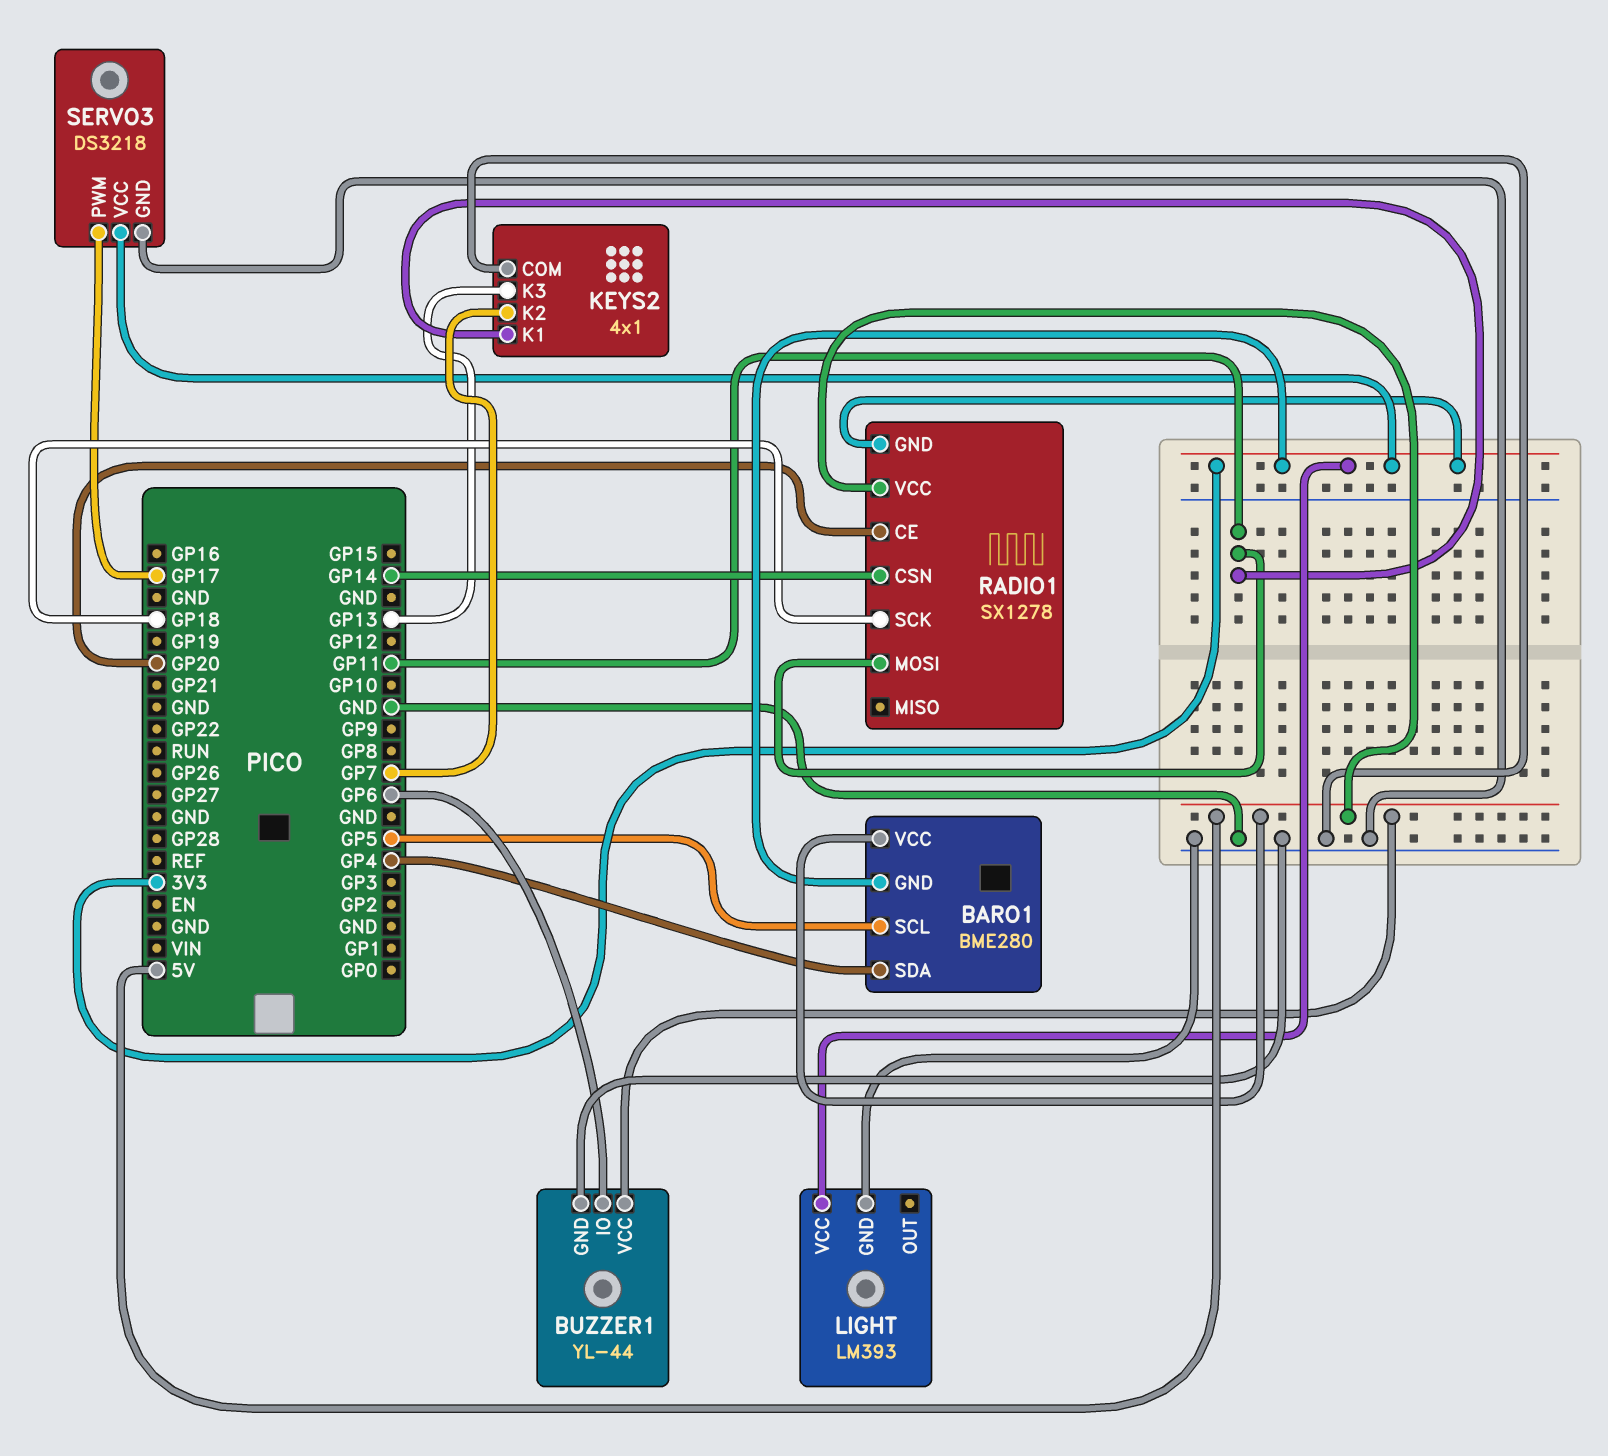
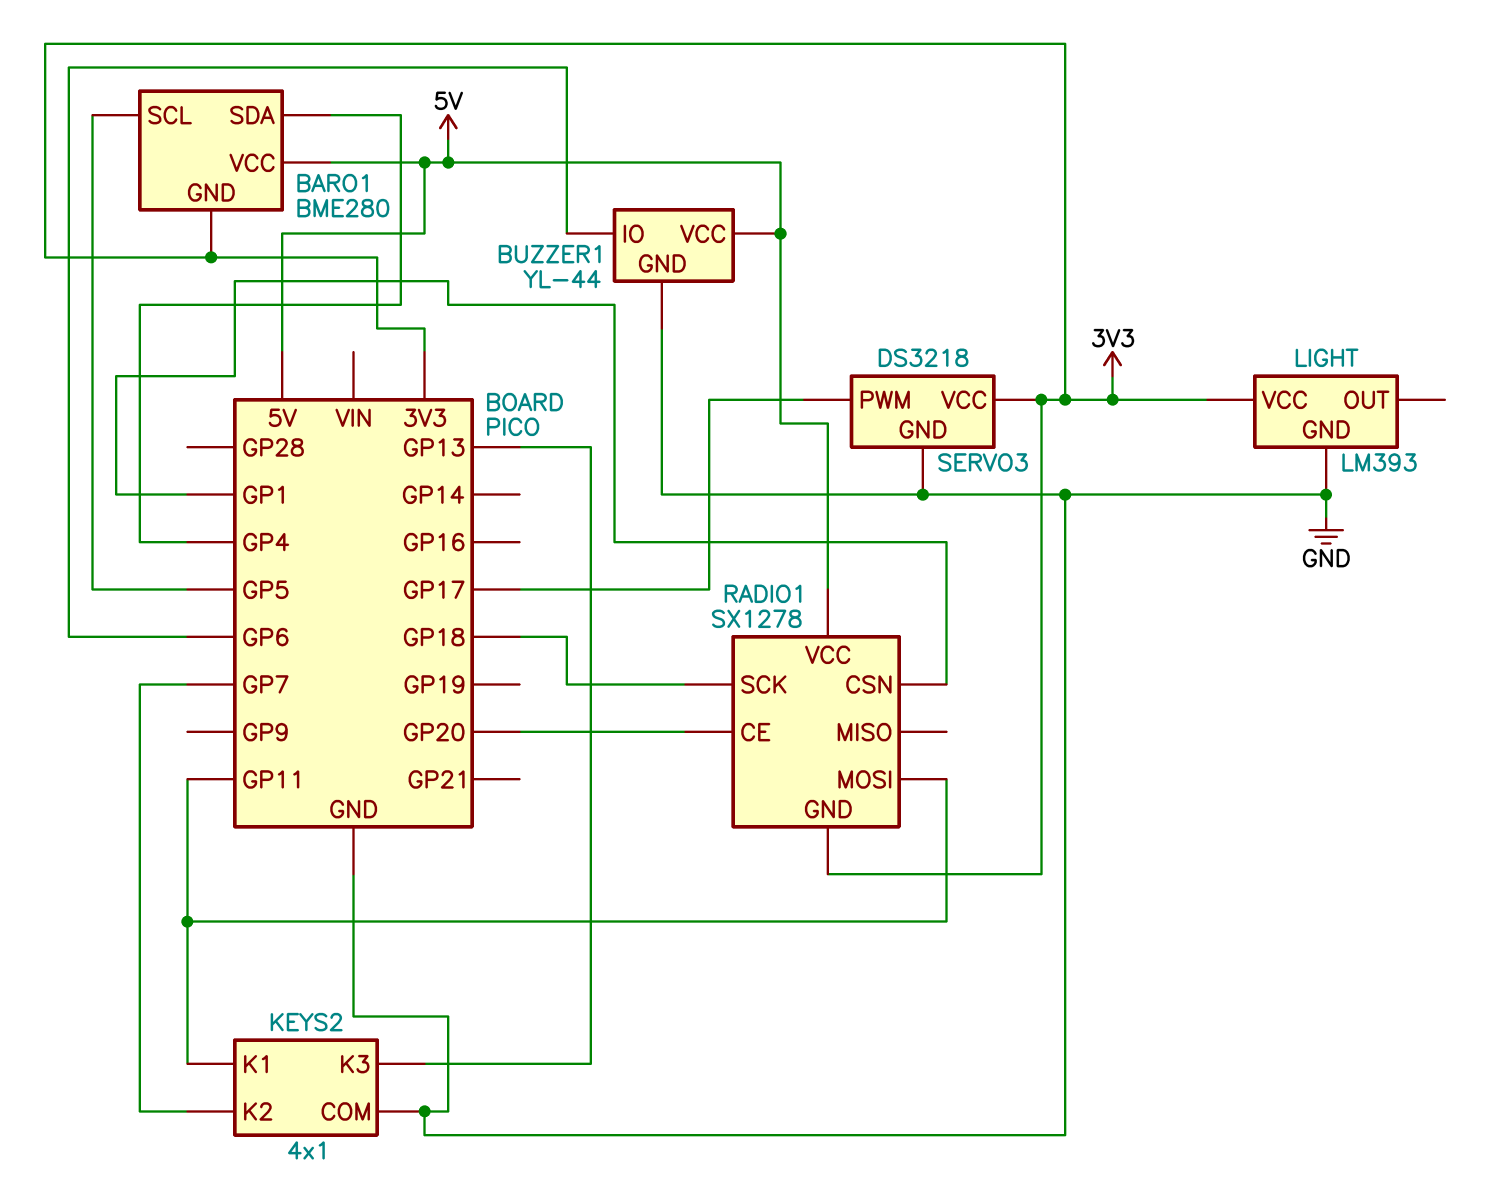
RADIO1 pin CSN: GP14 -> GP1

